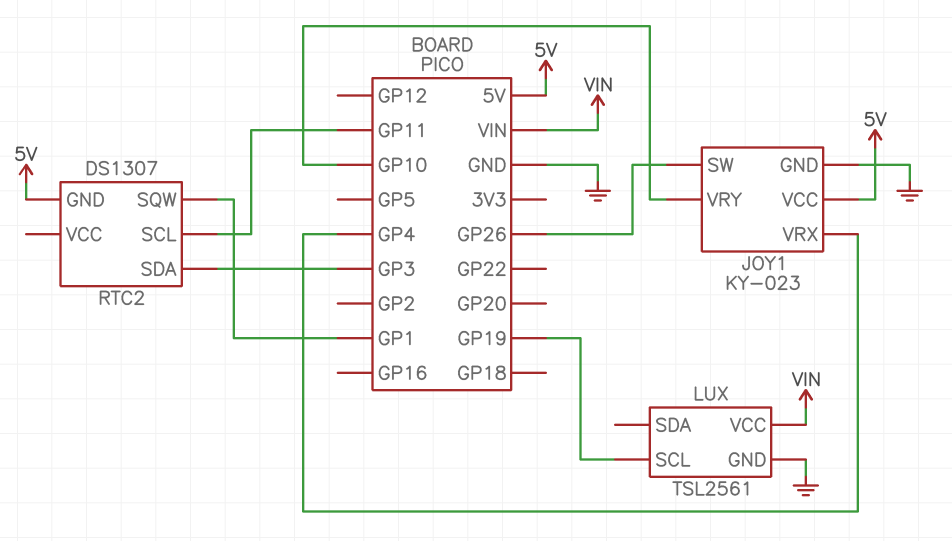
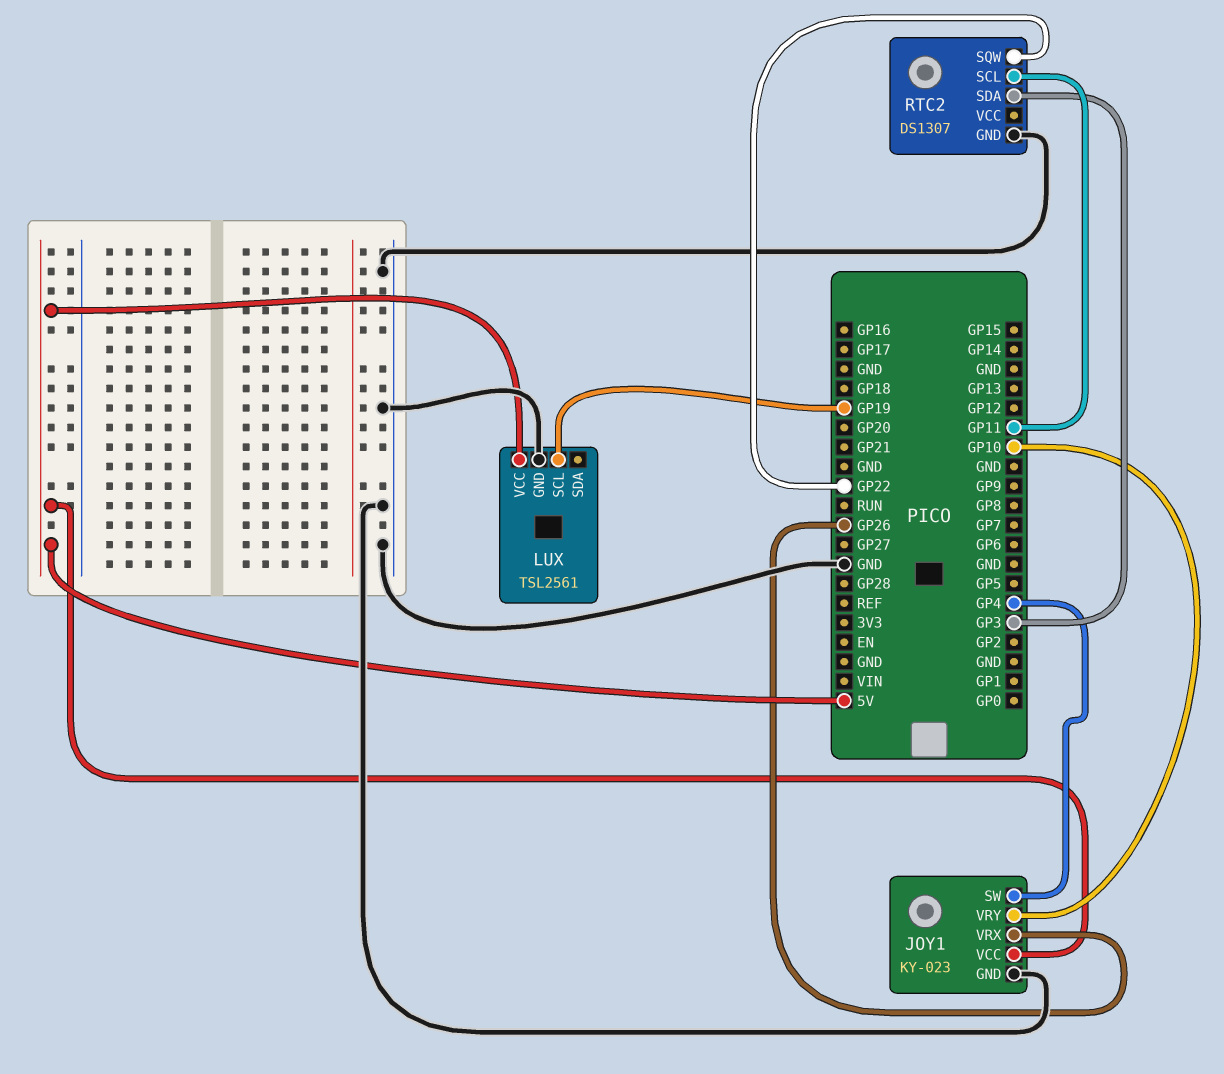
JOY1 pin SW: GP26 -> GP4
JOY1 pin VRX: GP4 -> GP26
LUX pin VCC: VIN -> 5V
RTC2 pin GND: 5V -> GND
RTC2 pin SQW: GP1 -> GP22

